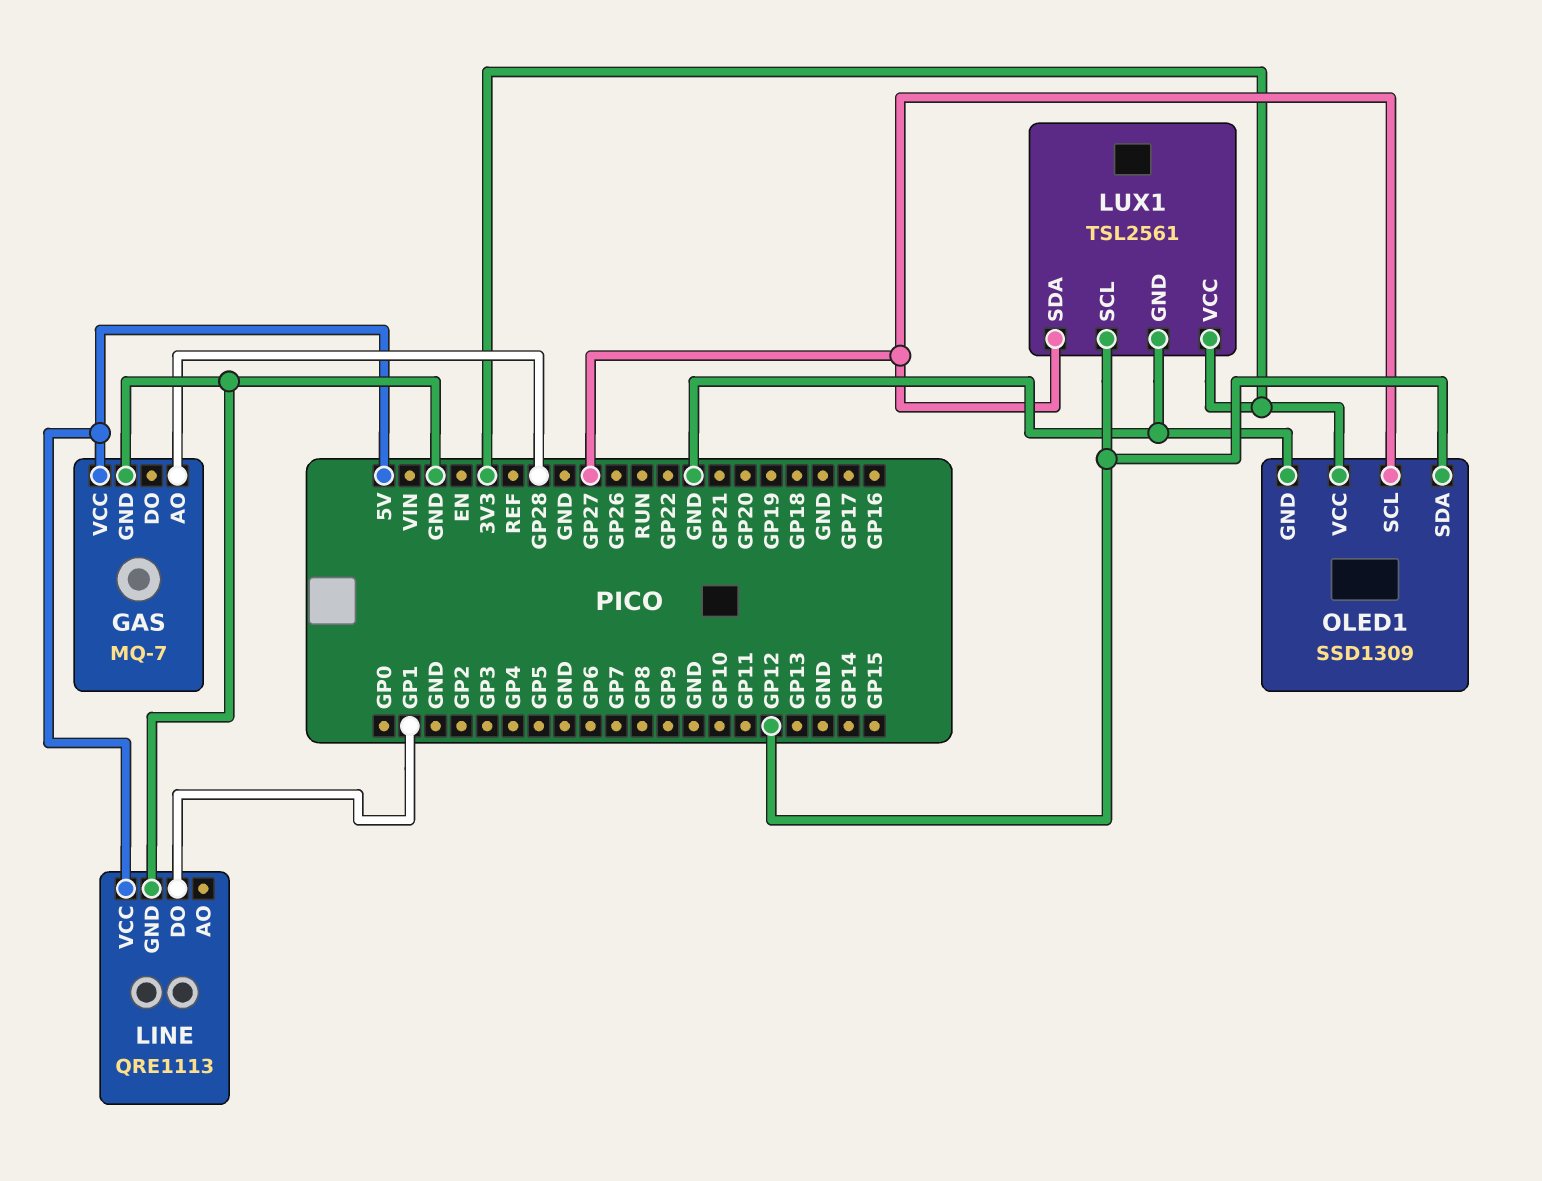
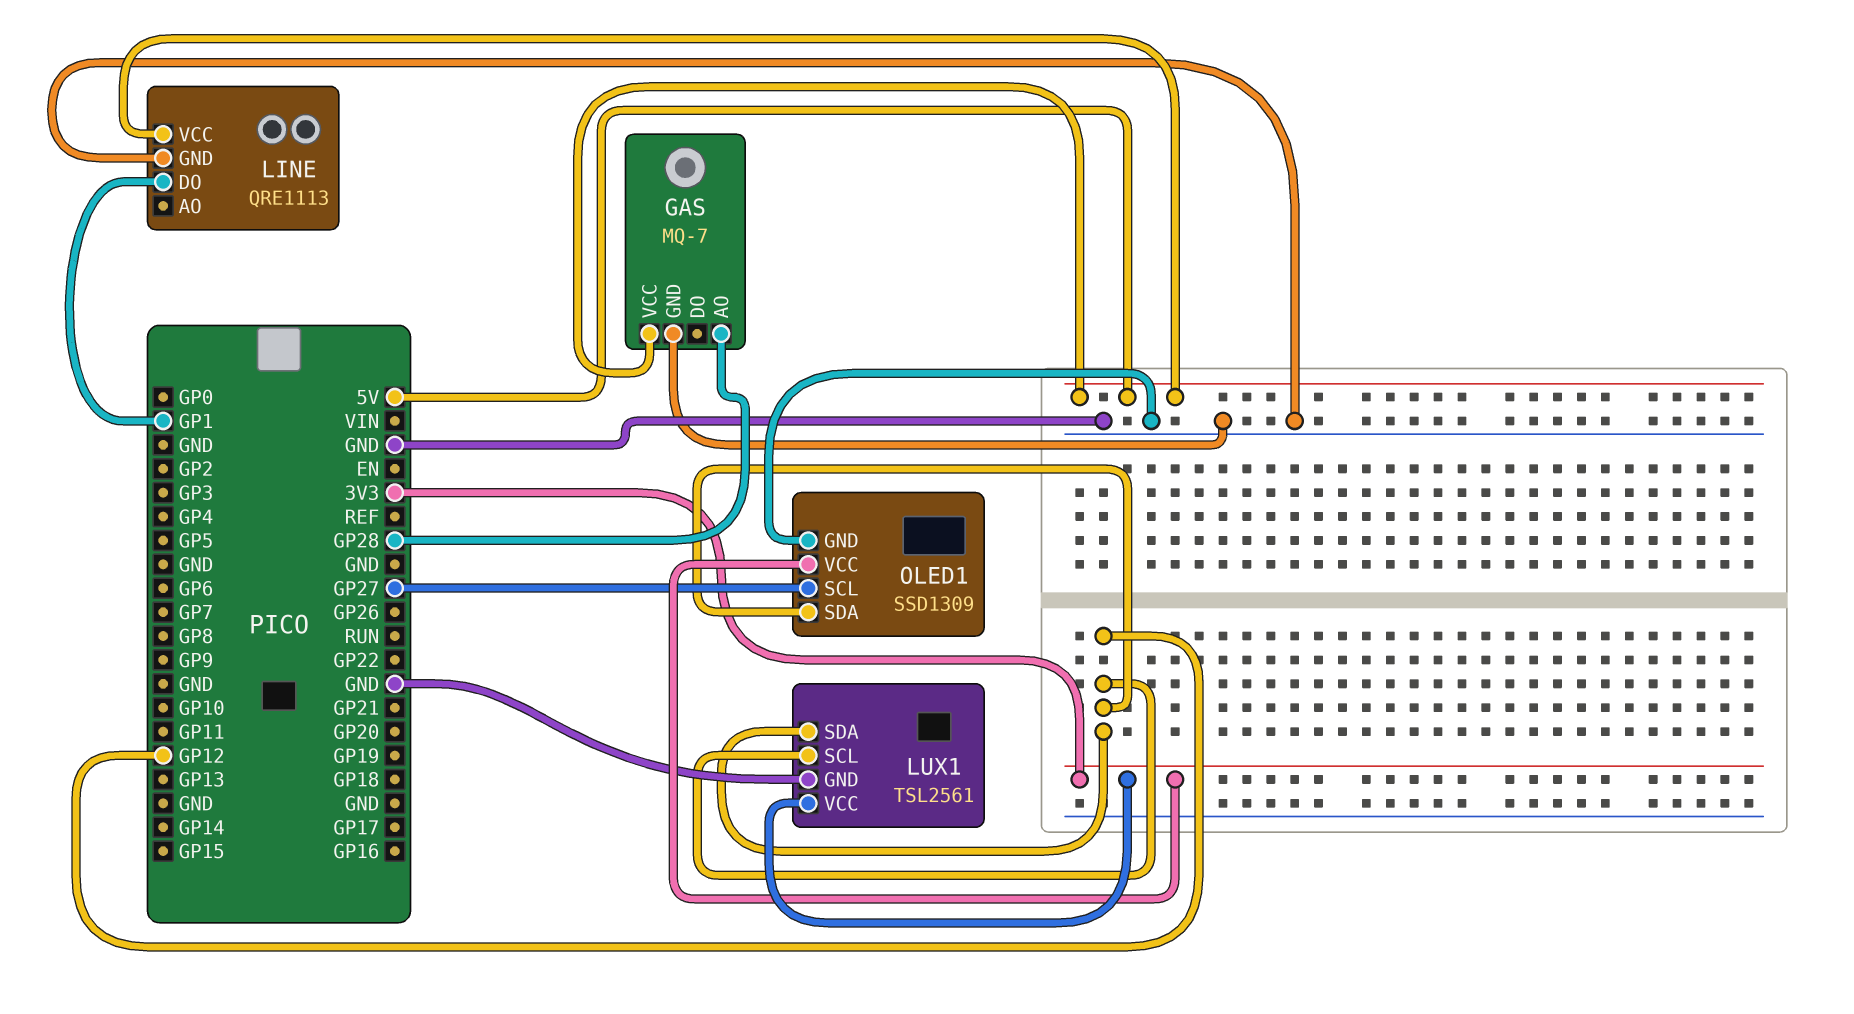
LUX1 pin SDA: GP27 -> GP12

